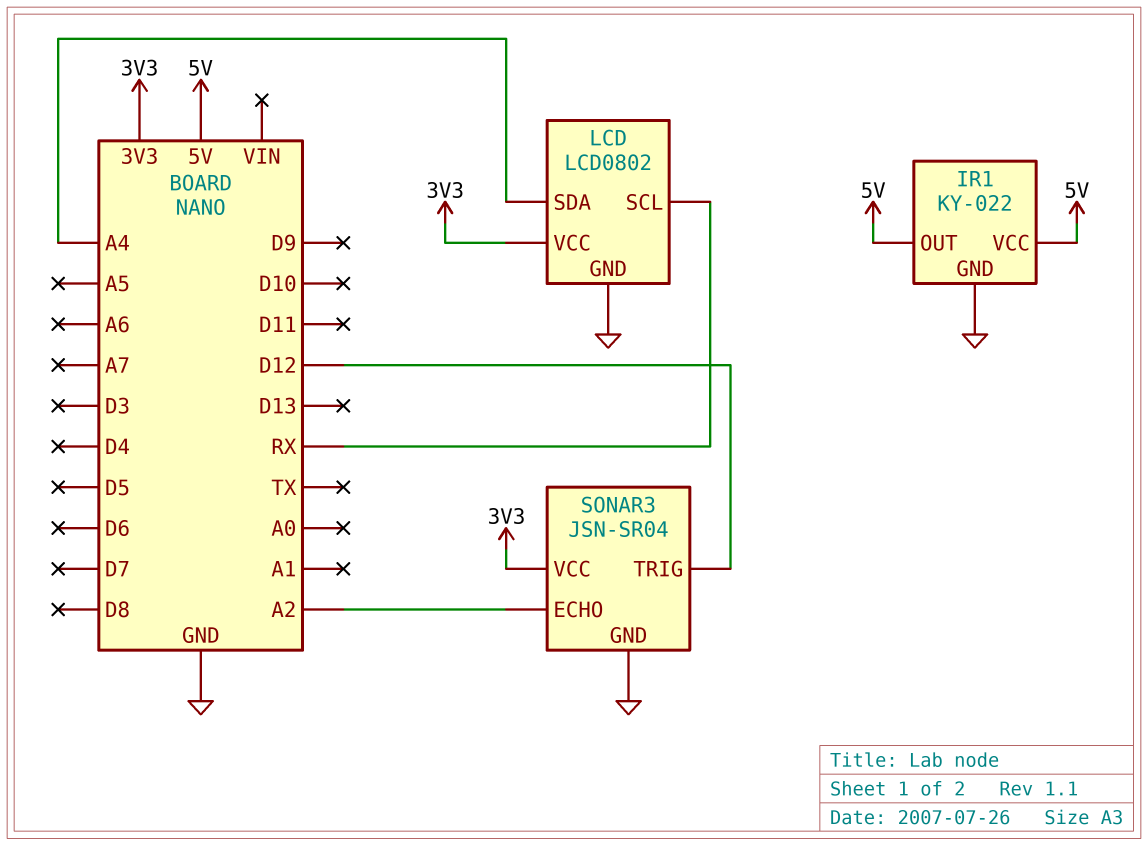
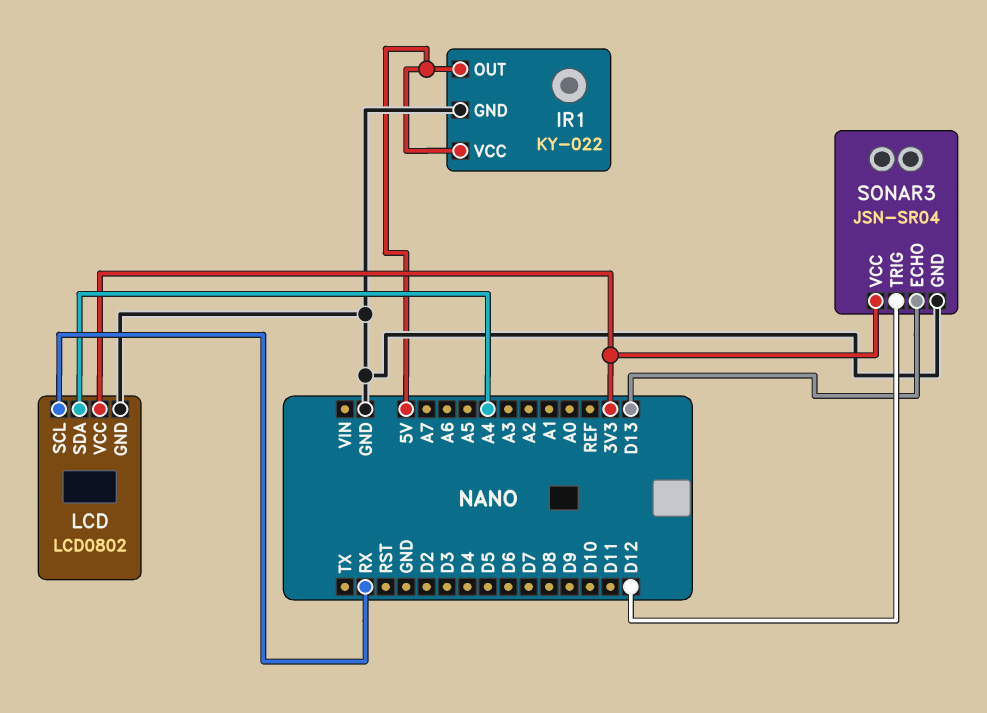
SONAR3 pin ECHO: A2 -> D13

